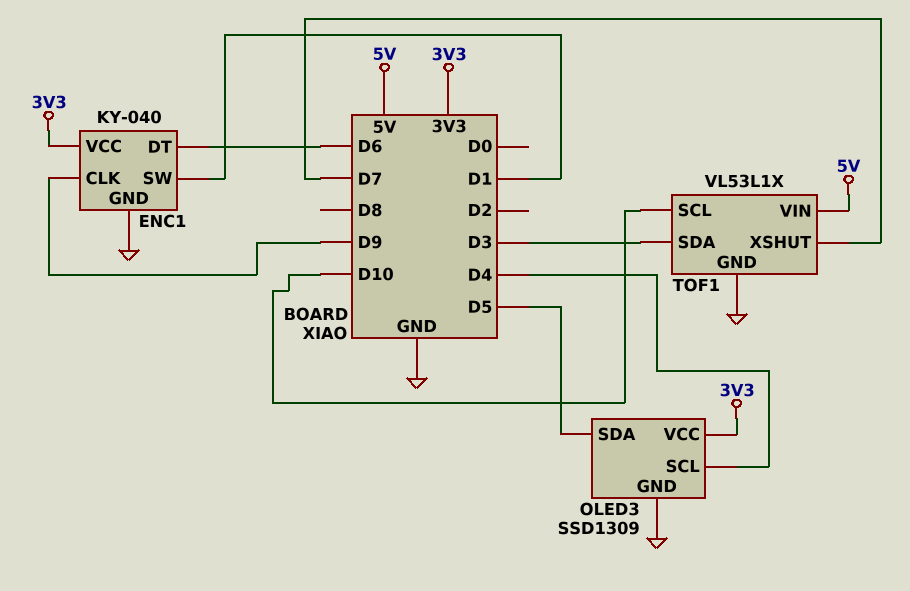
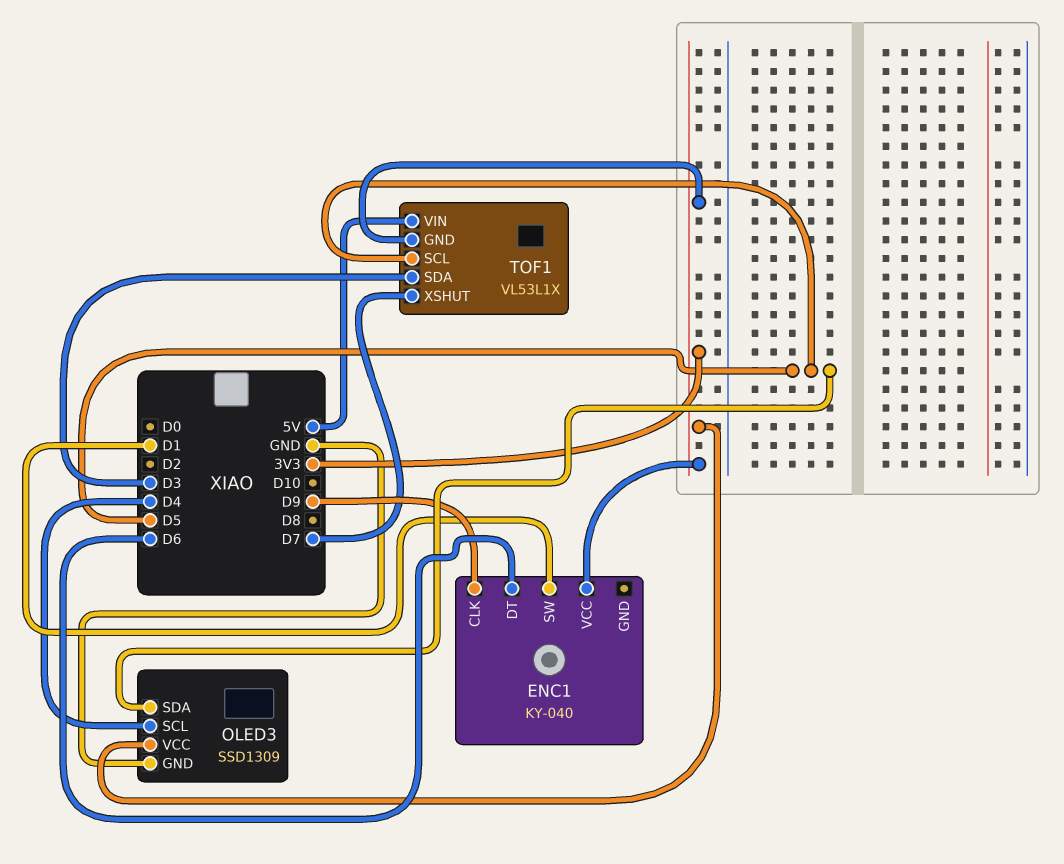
ENC1 pin GND: GND -> none
TOF1 pin GND: GND -> 3V3
TOF1 pin SCL: D10 -> D5

